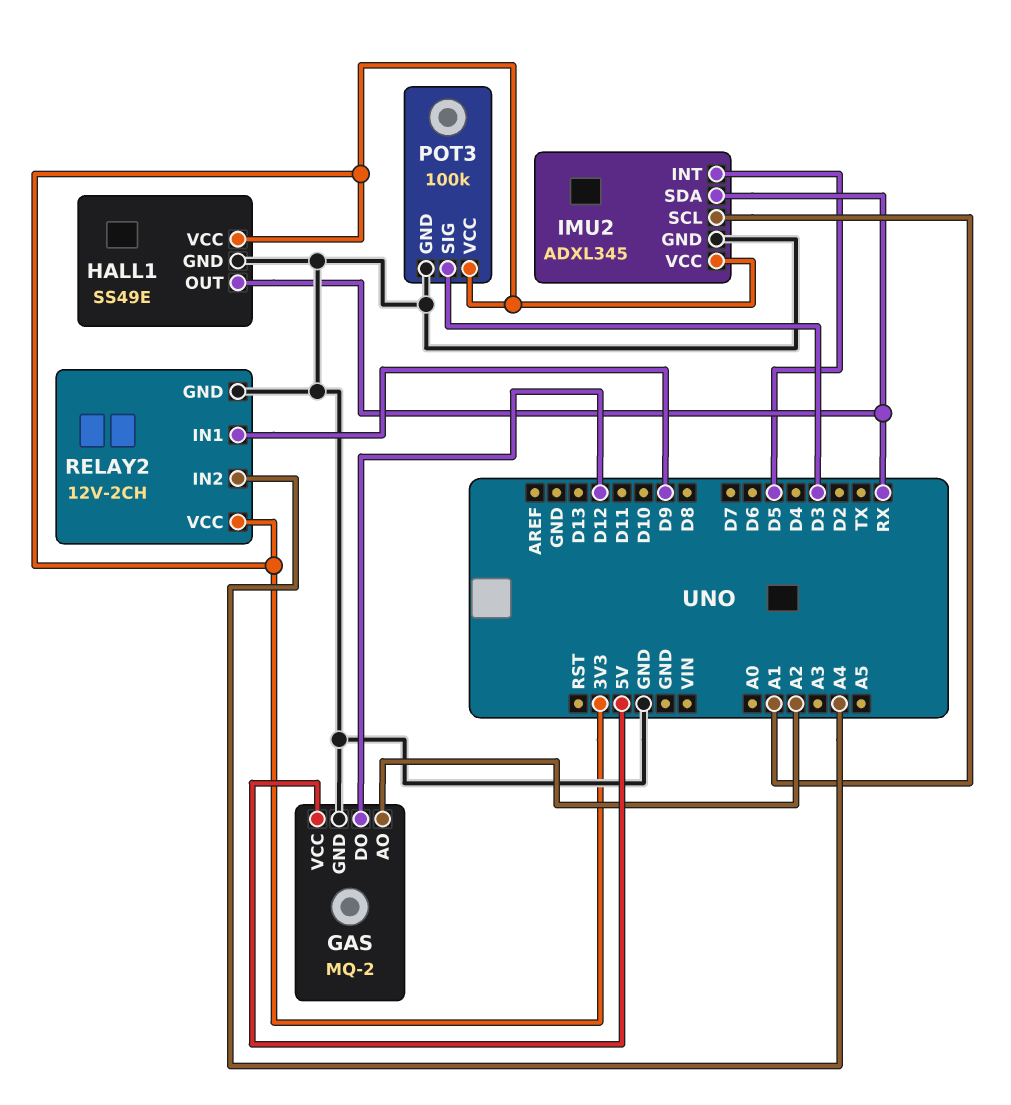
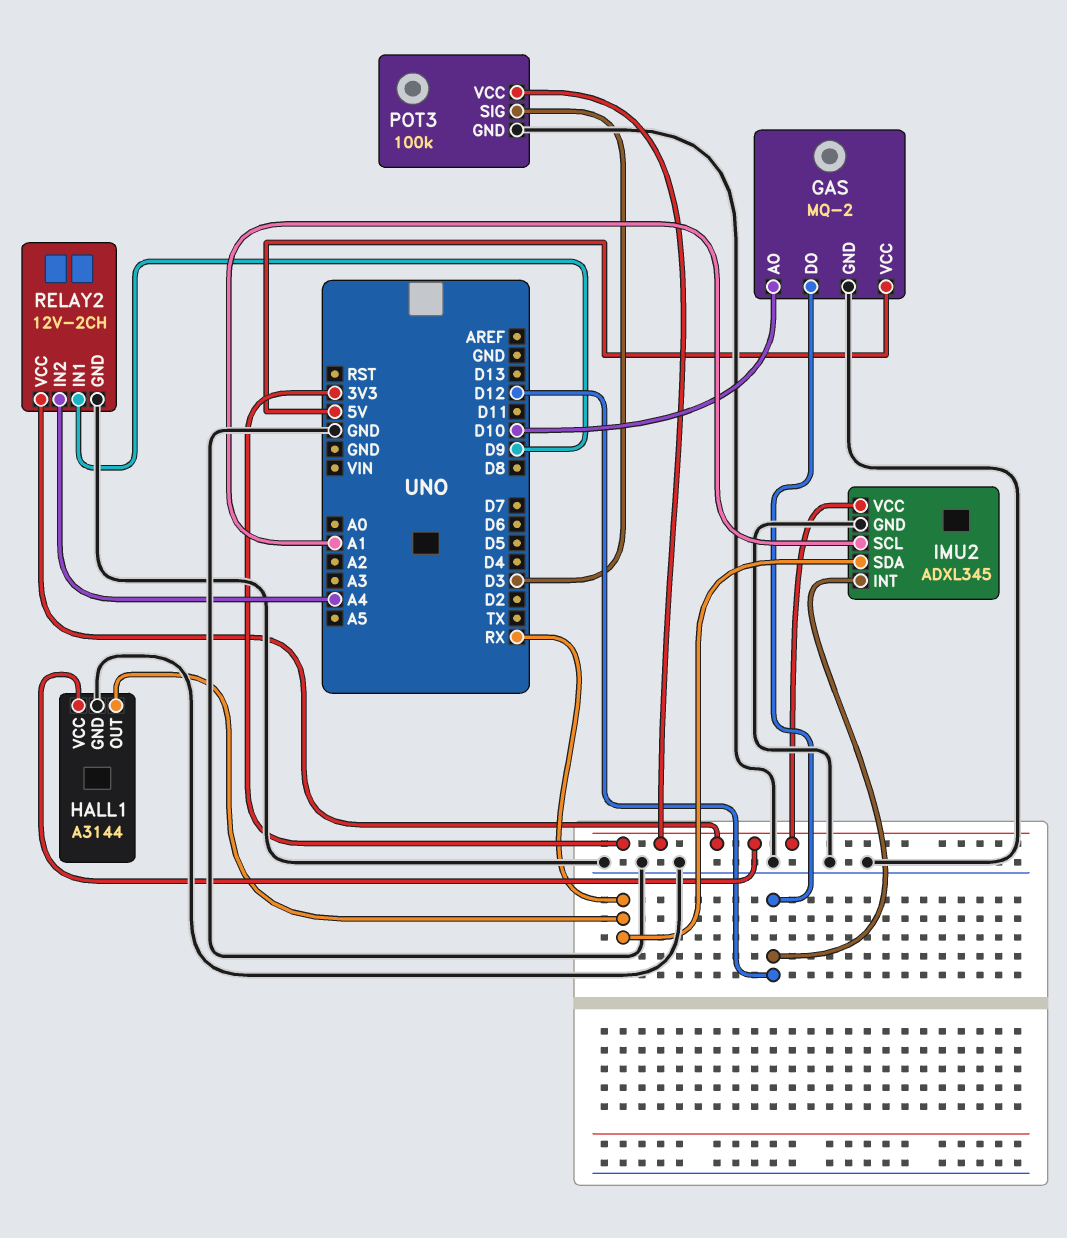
GAS pin AO: A2 -> D10
HALL1: SS49E -> A3144
IMU2 pin INT: D5 -> D12

